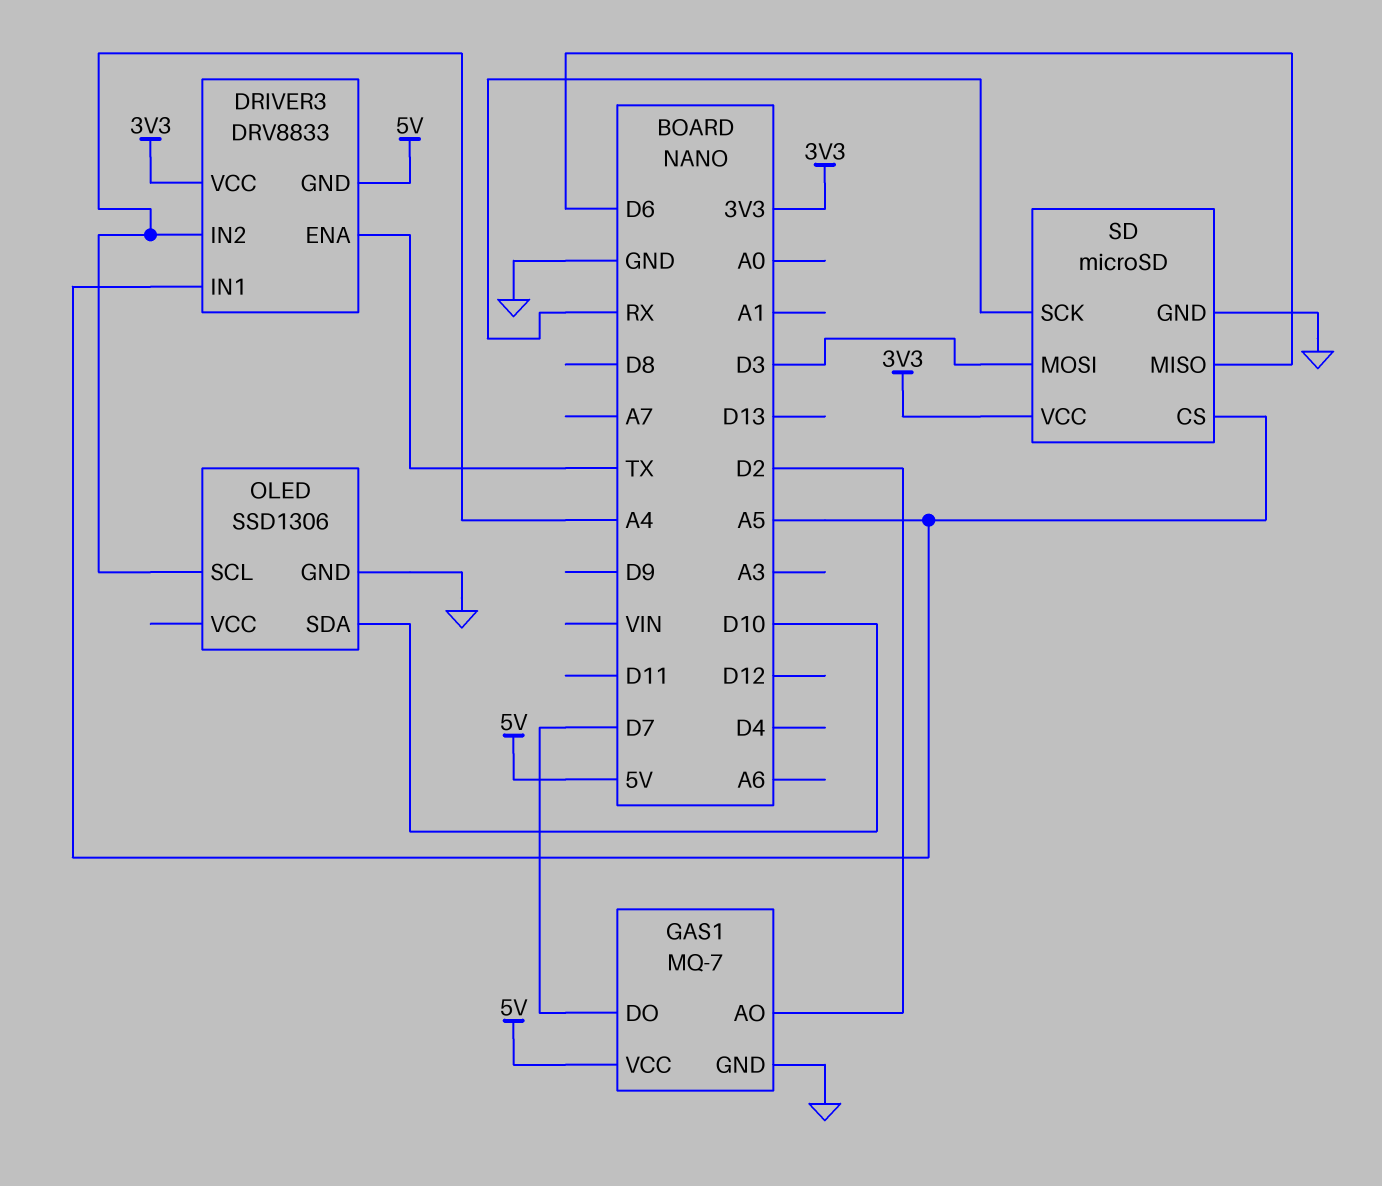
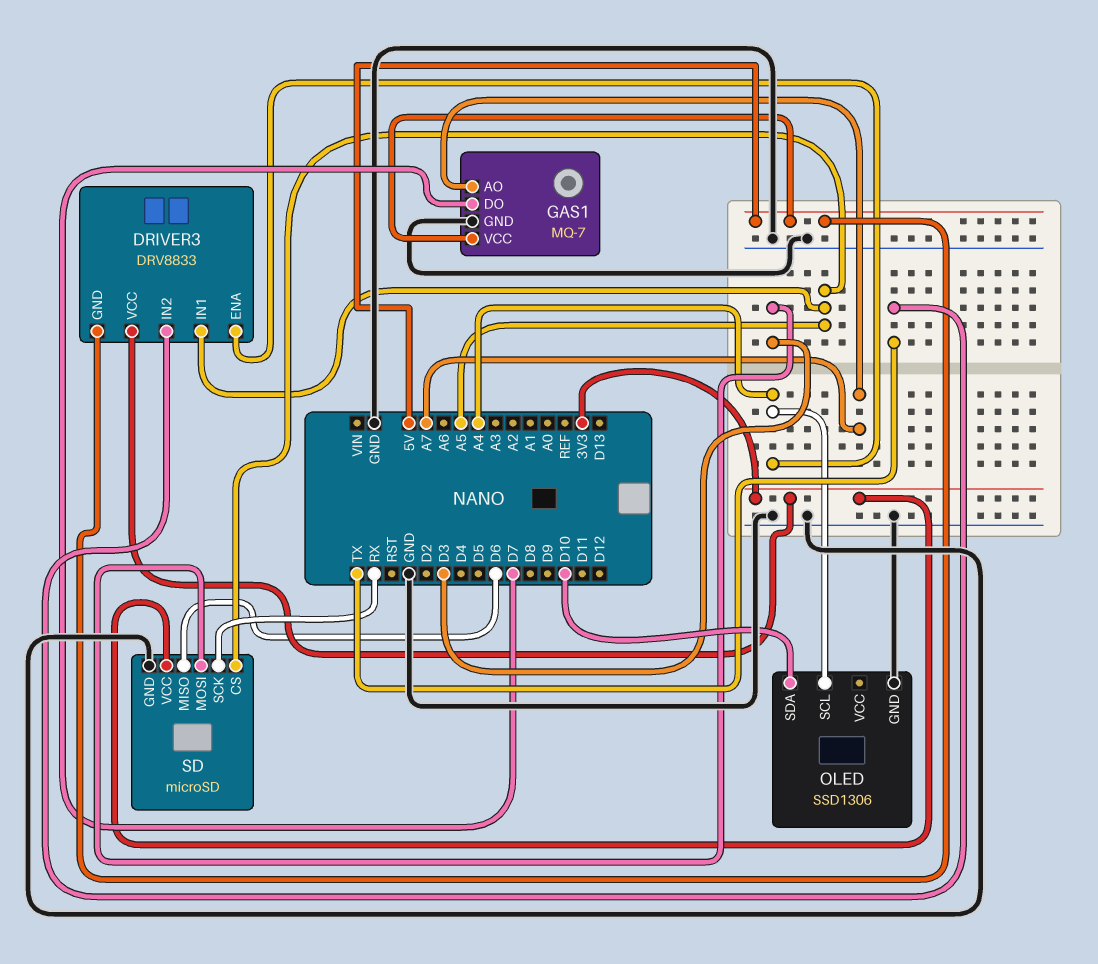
DRIVER3 pin ENA: TX -> A4
DRIVER3 pin IN2: A4 -> TX
GAS1 pin AO: D2 -> A7

